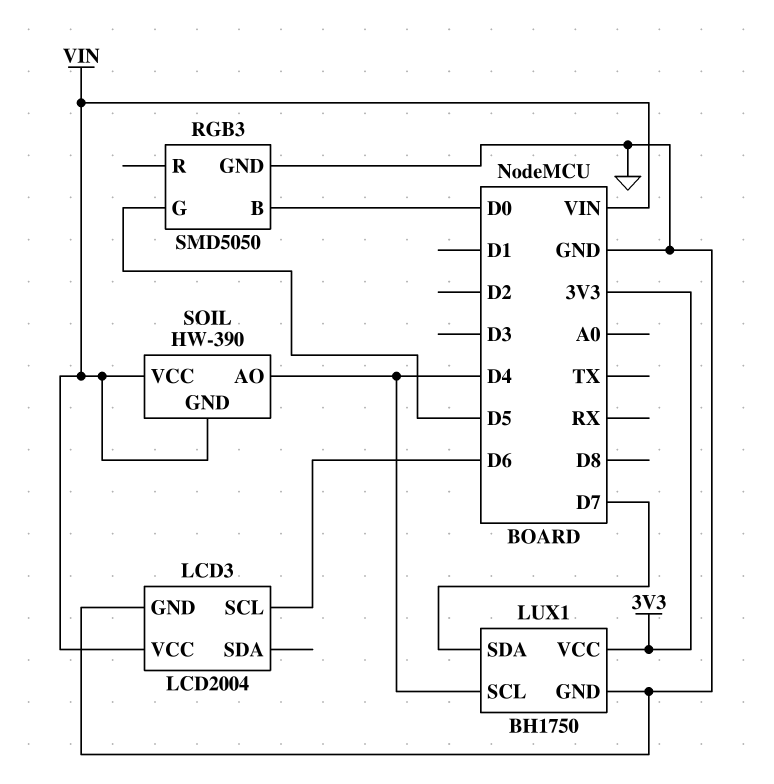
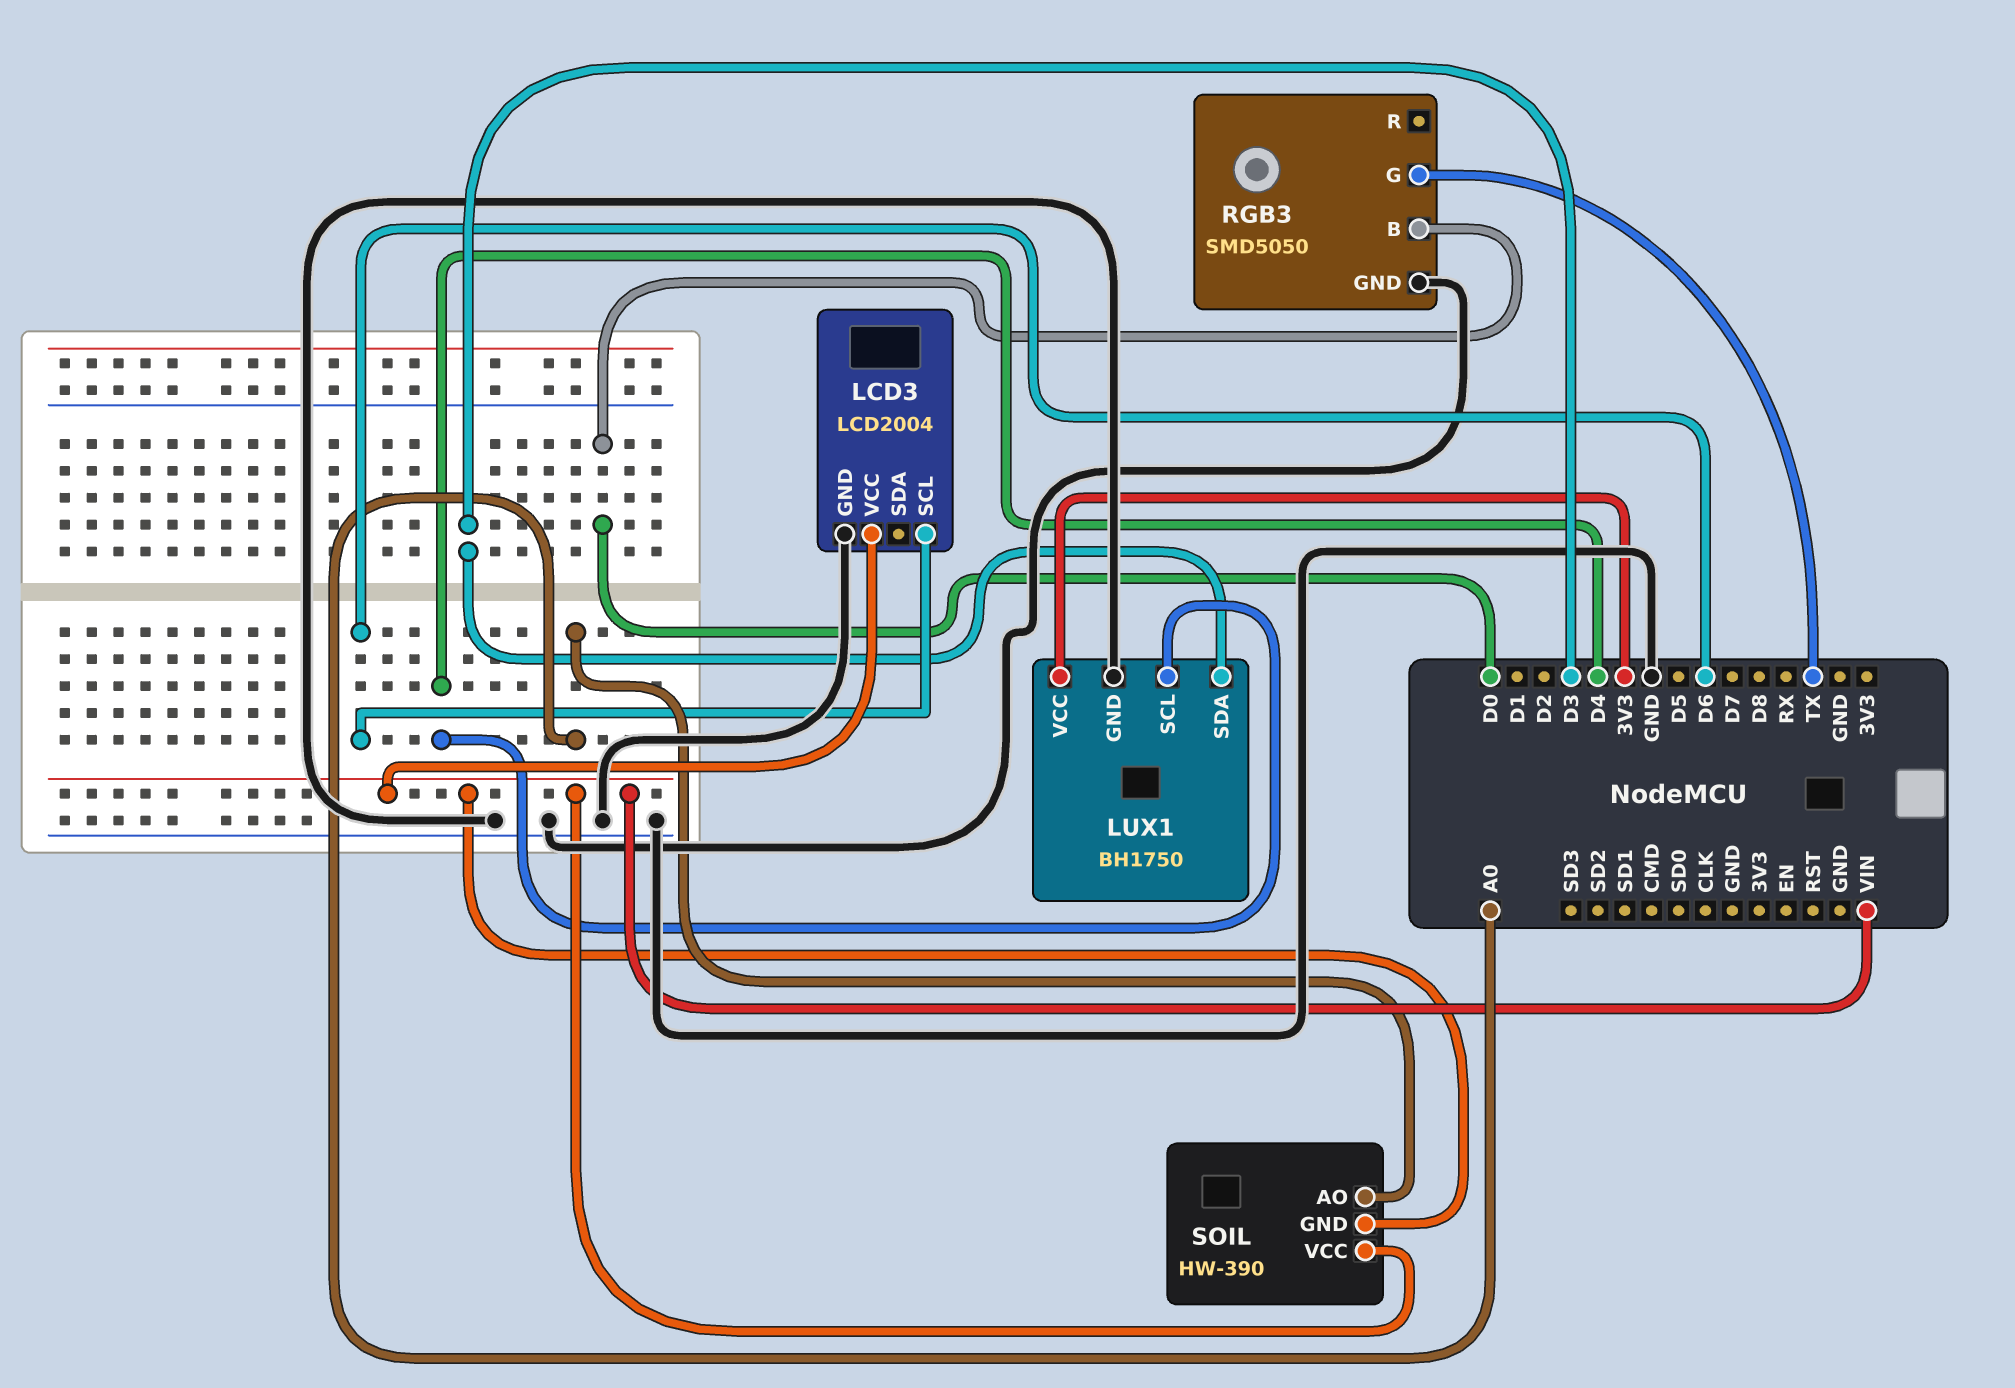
LUX1 pin SDA: D7 -> D3
RGB3 pin G: D5 -> TX
SOIL pin AO: D4 -> A0

